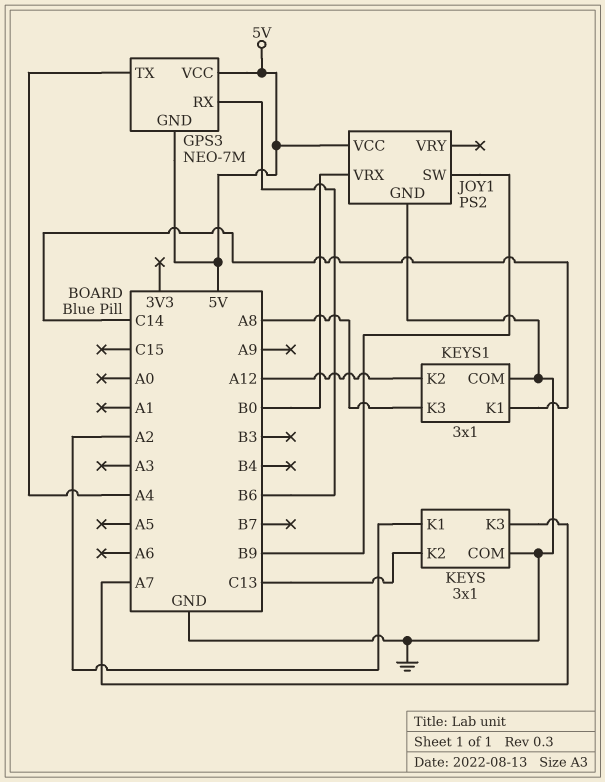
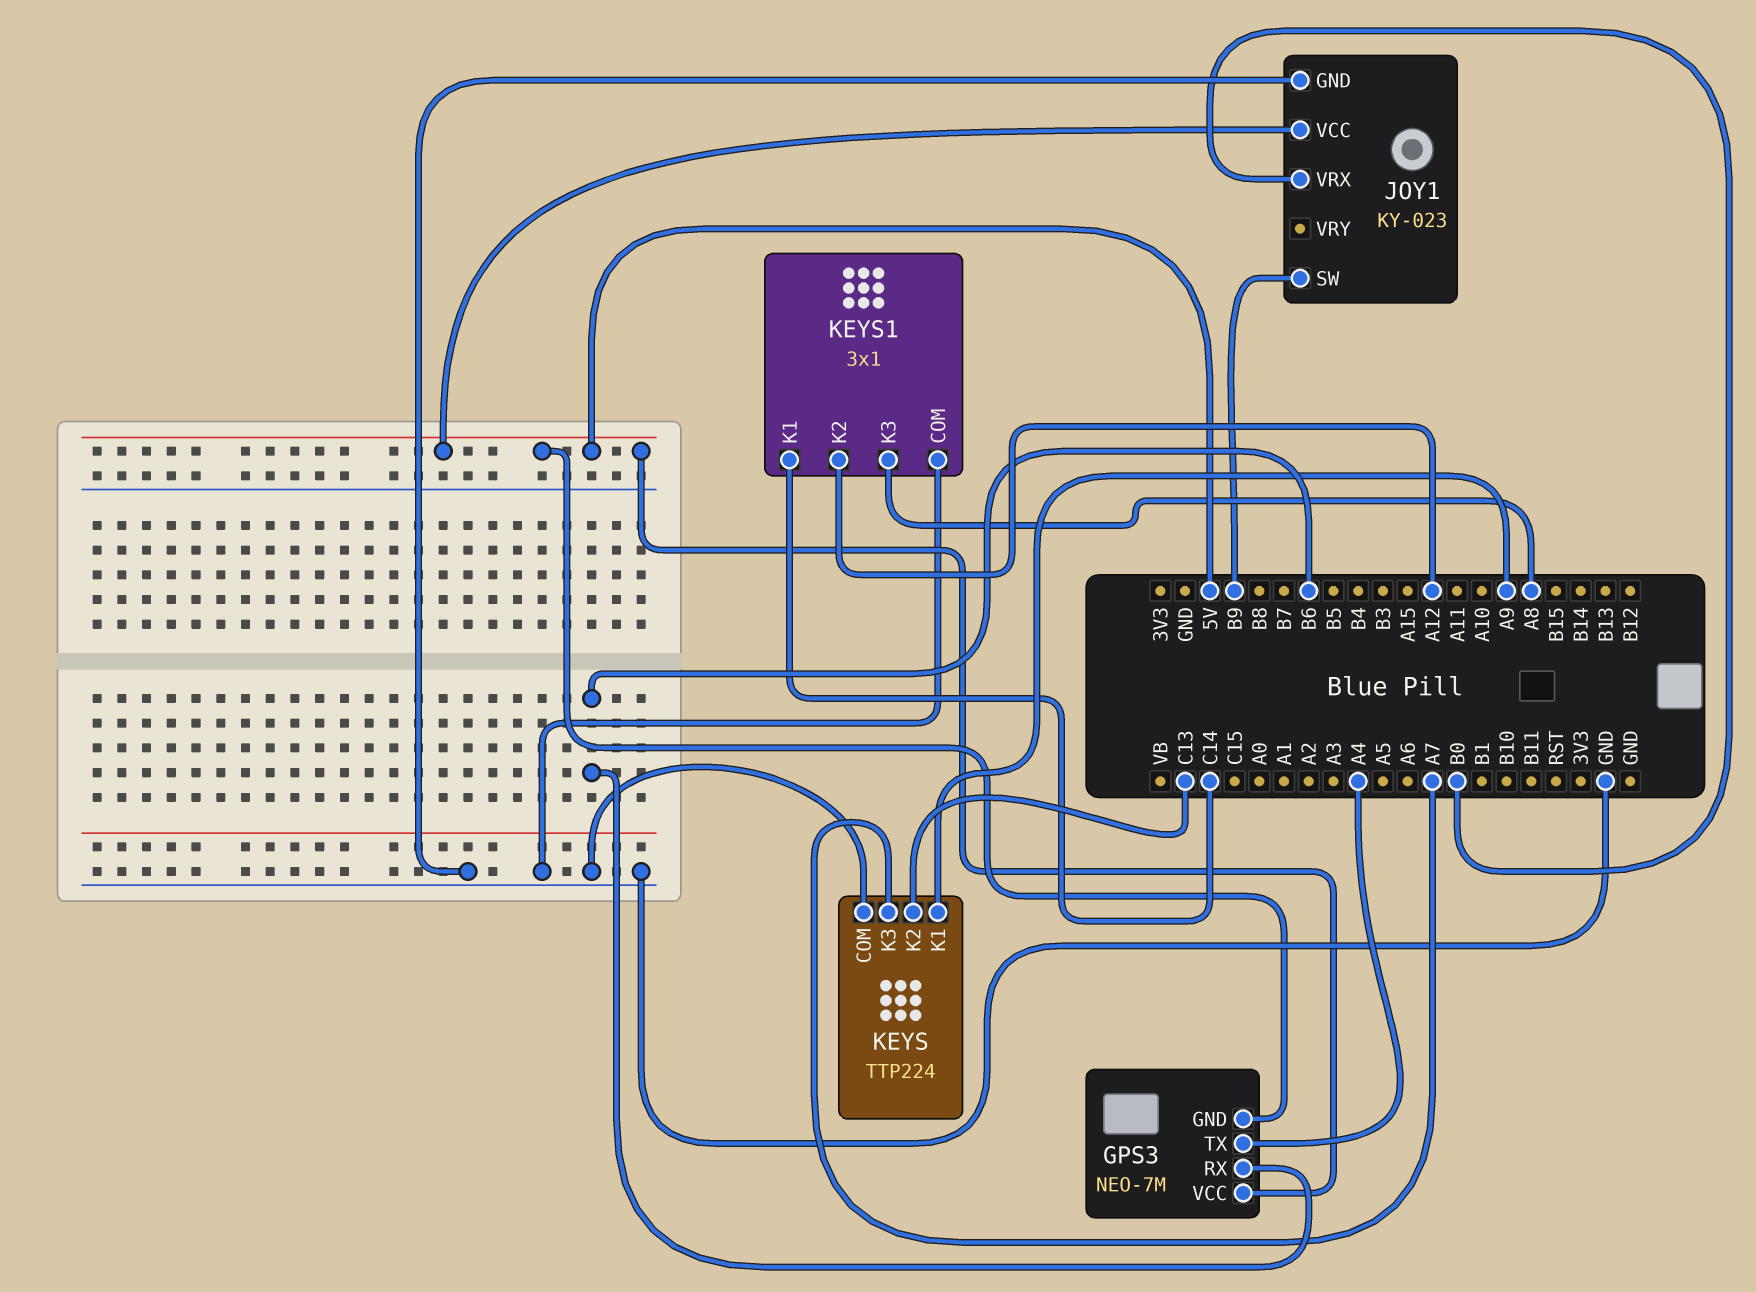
JOY1: PS2 -> KY-023
KEYS: 3x1 -> TTP224
KEYS pin K1: A2 -> A9

